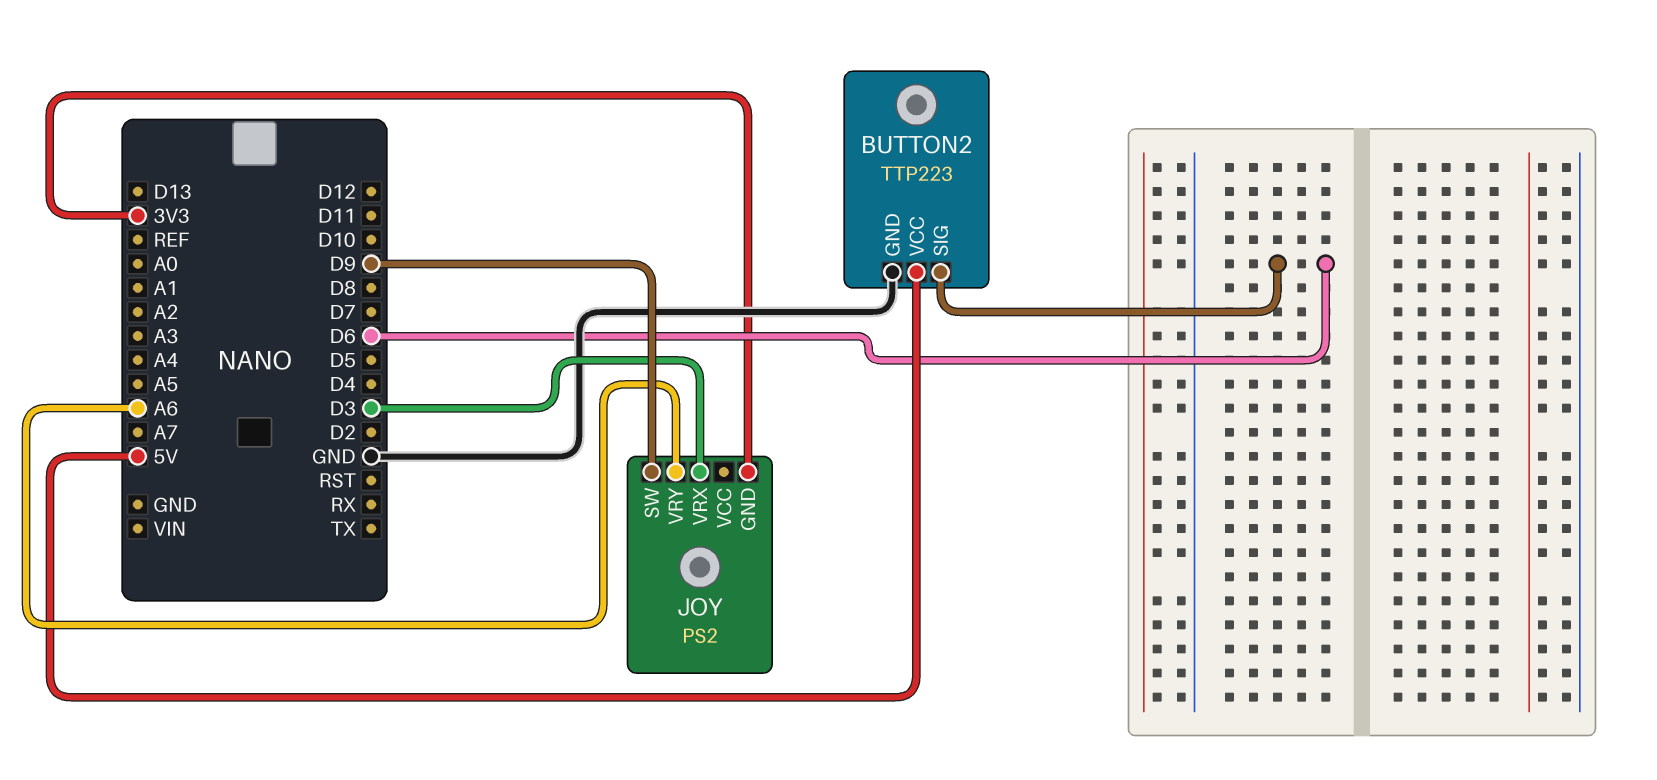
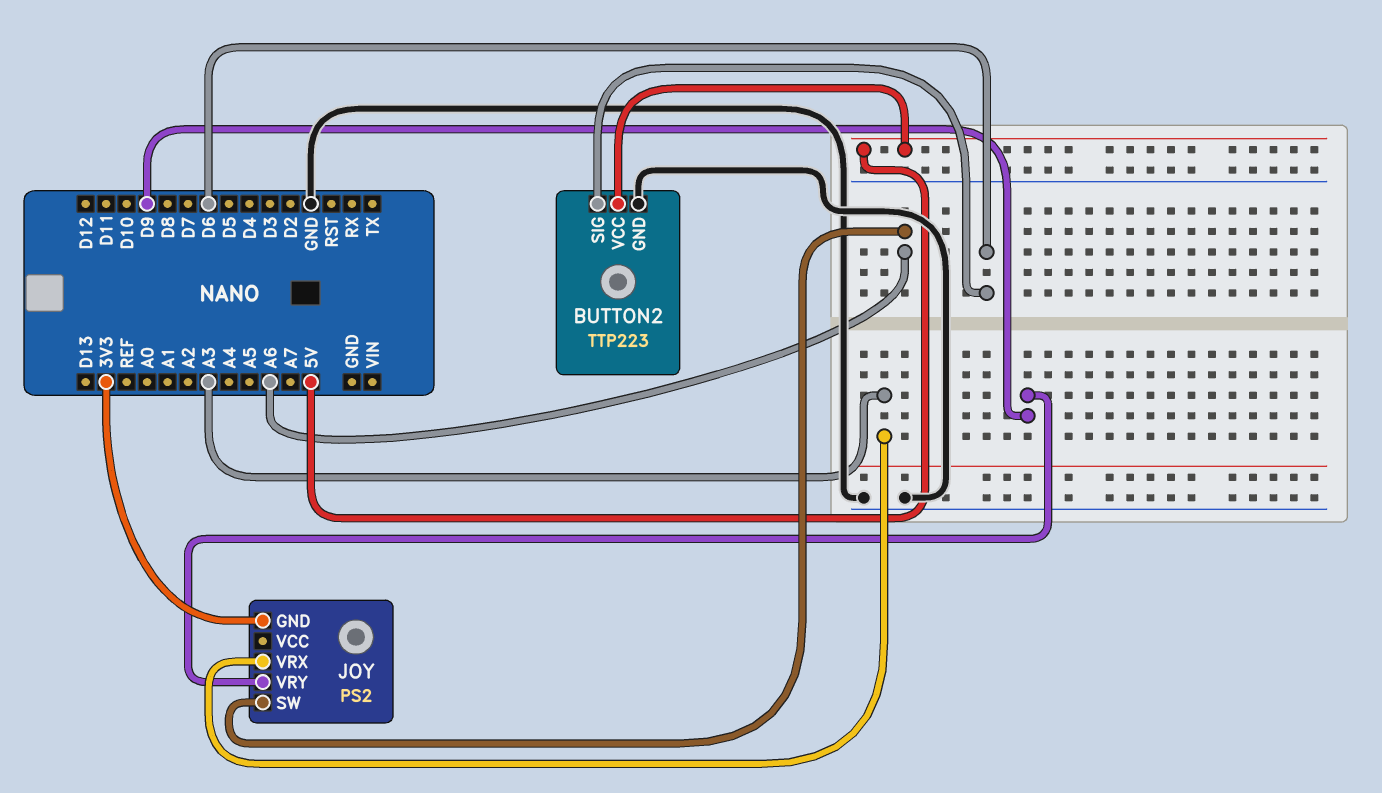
JOY pin SW: D9 -> A6
JOY pin VRX: D3 -> A3
JOY pin VRY: A6 -> D9

